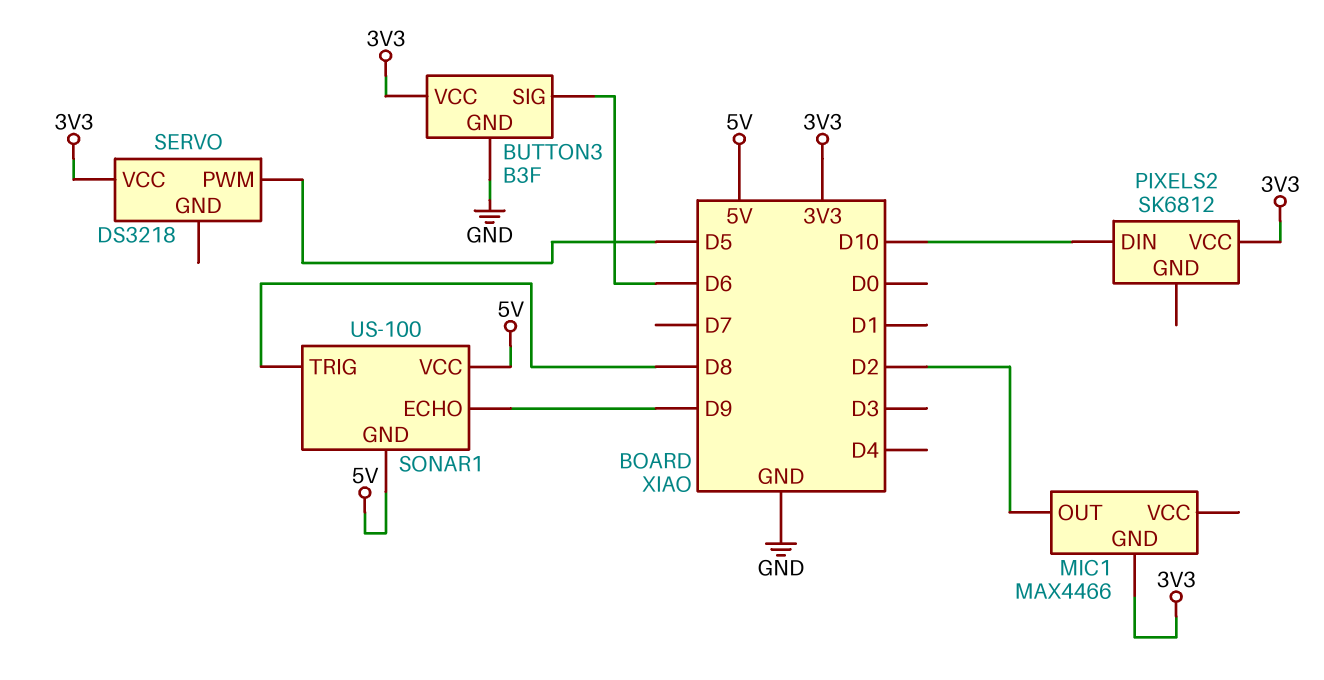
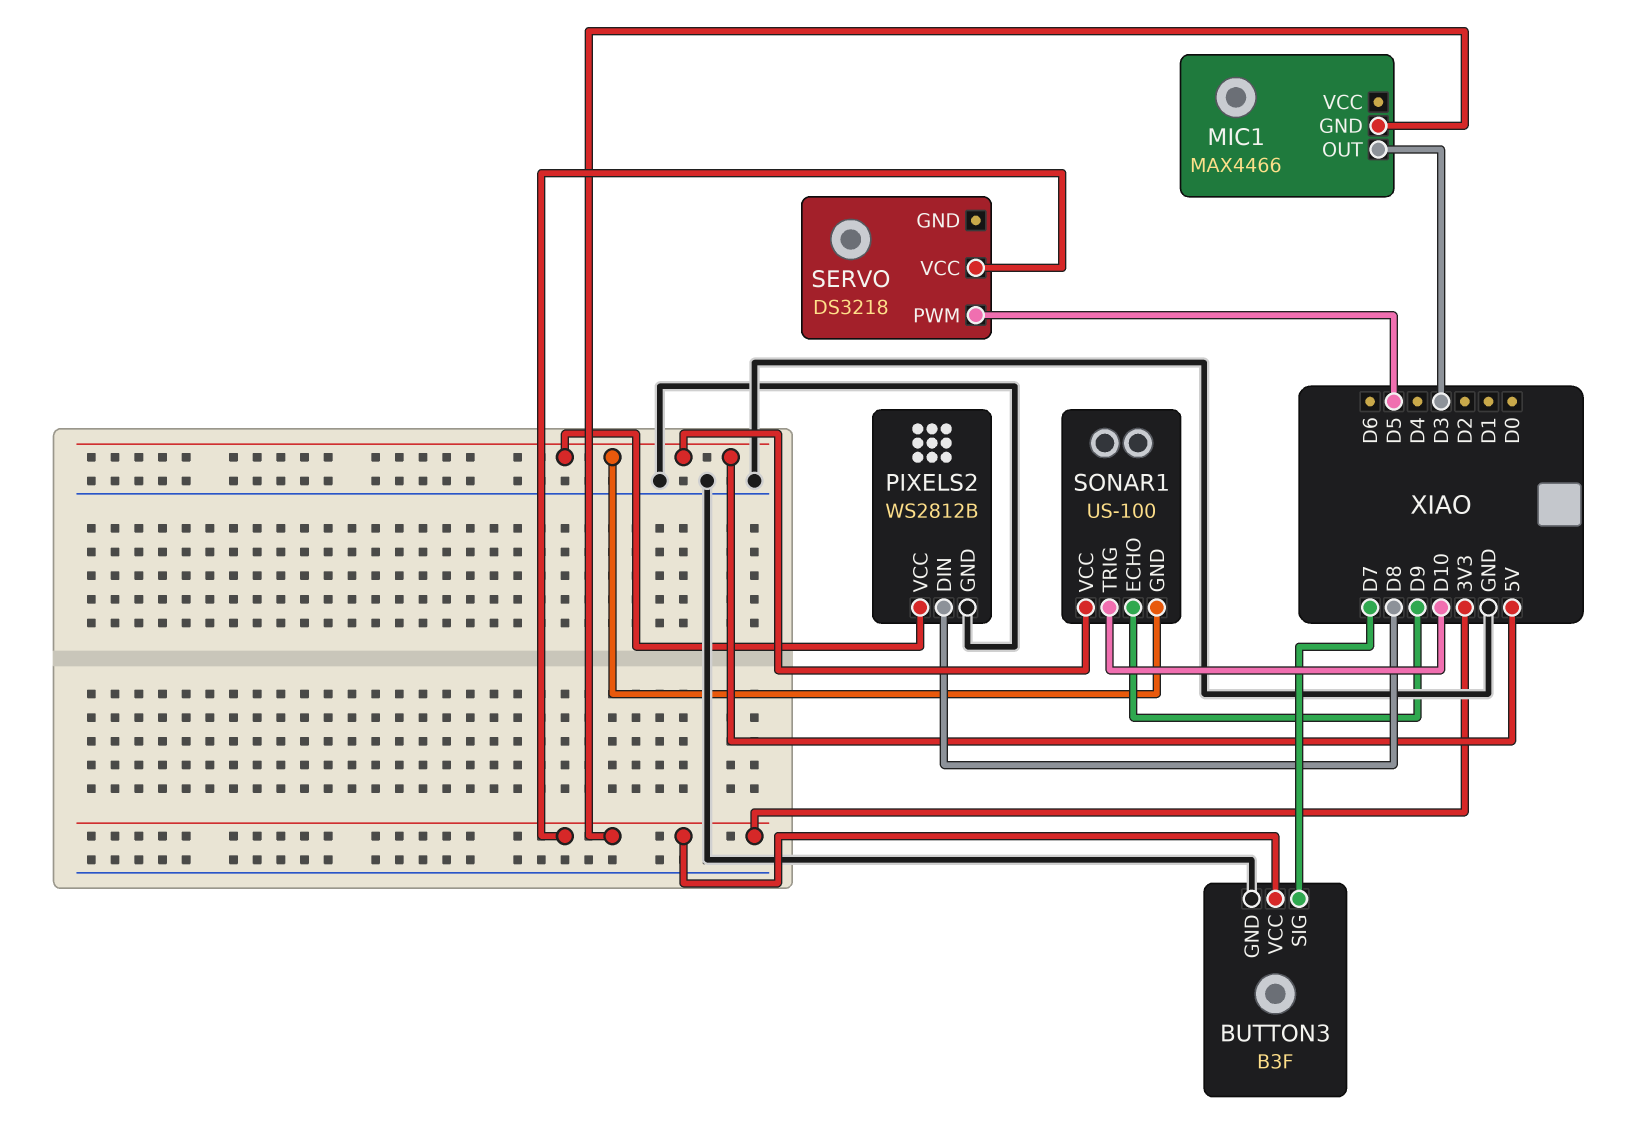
BUTTON3 pin SIG: D6 -> D7
MIC1 pin OUT: D2 -> D3
PIXELS2: SK6812 -> WS2812B
PIXELS2 pin DIN: D10 -> D8
PIXELS2 pin GND: none -> GND
PIXELS2 pin VCC: 3V3 -> 5V
SONAR1 pin TRIG: D8 -> D10

